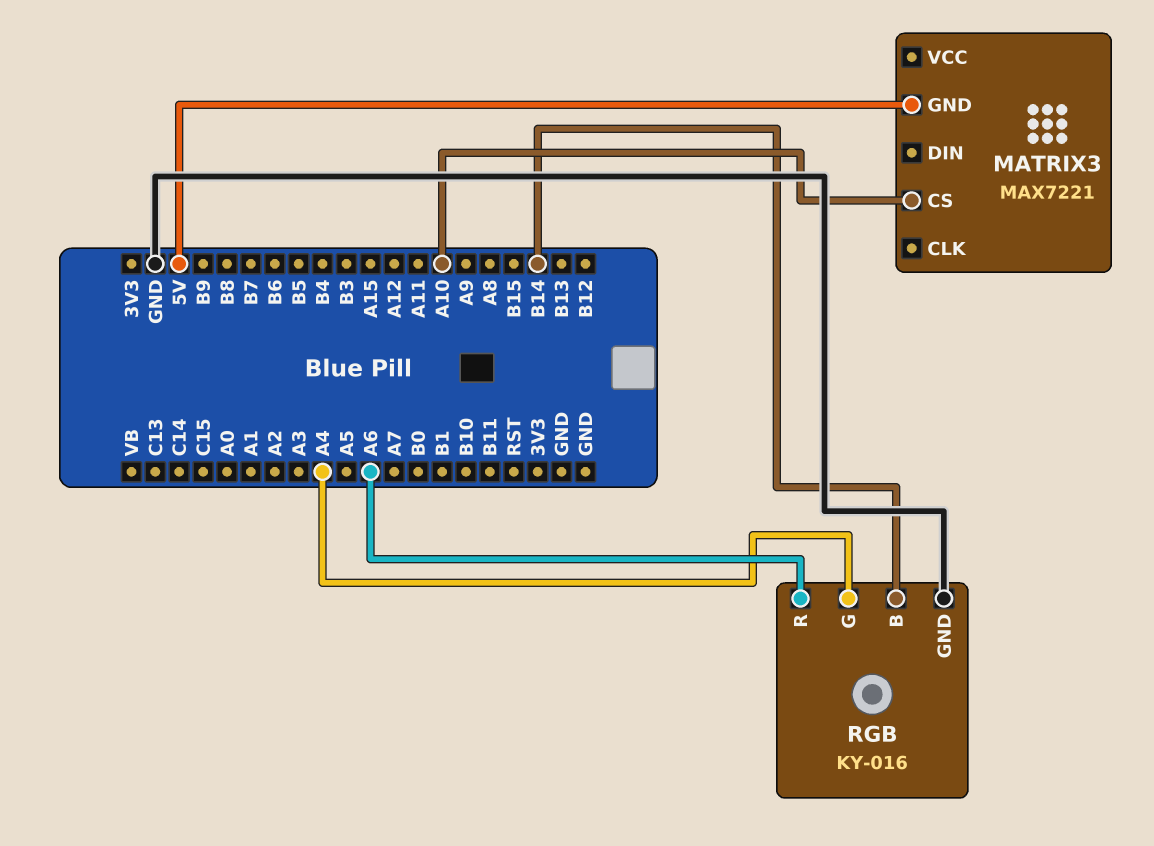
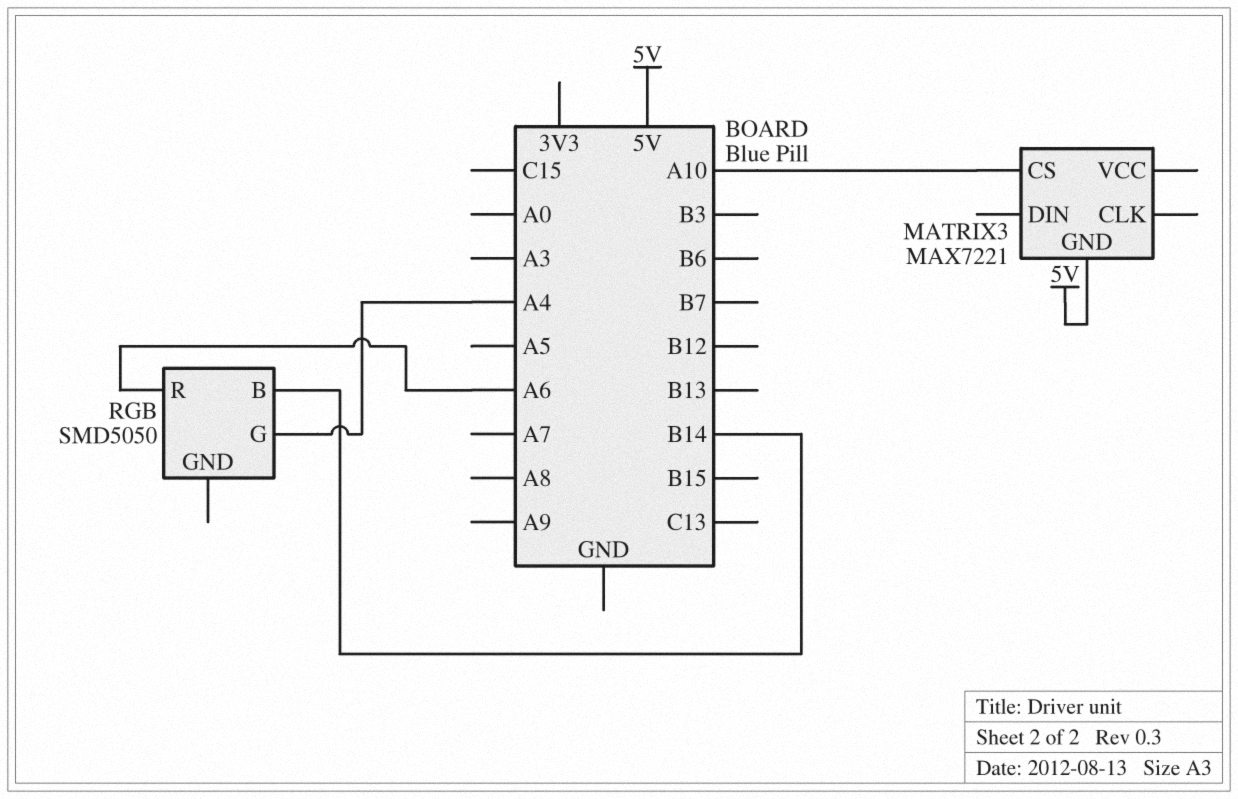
RGB: KY-016 -> SMD5050
RGB pin GND: GND -> none

